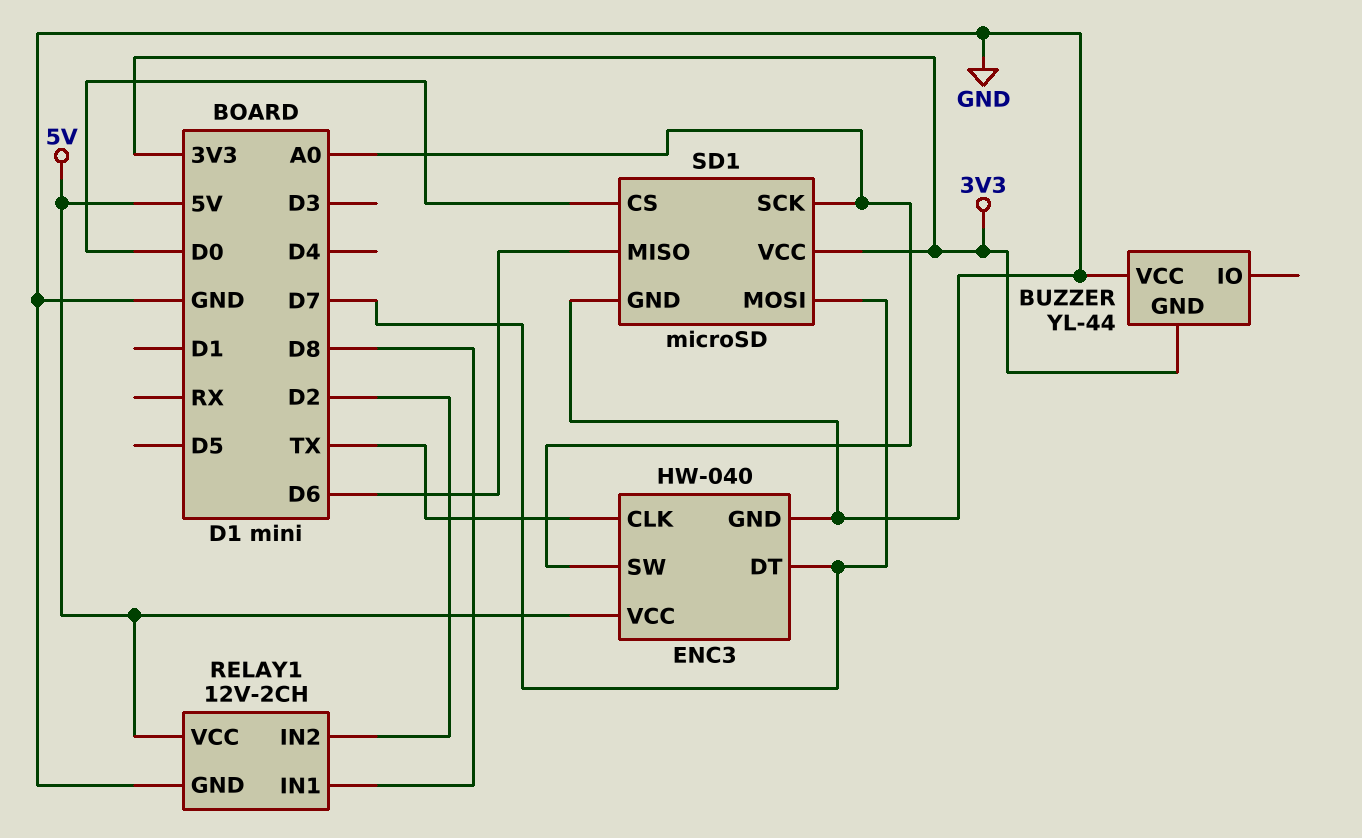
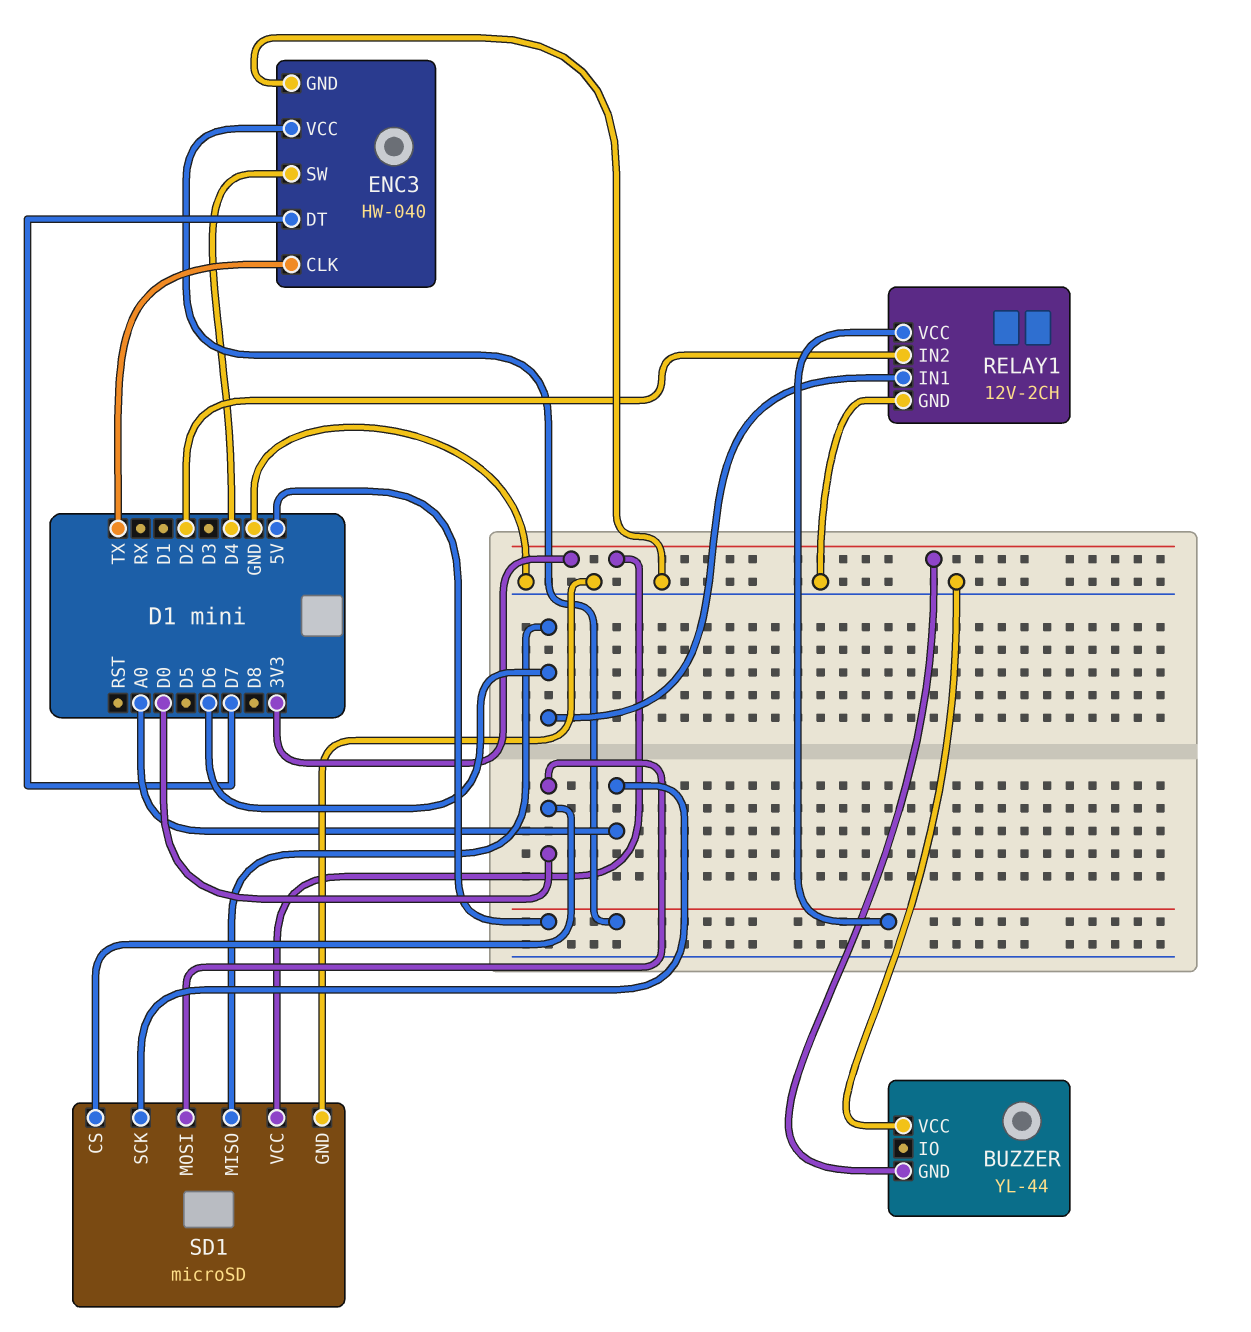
ENC3 pin SW: A0 -> D4
RELAY1 pin IN1: D8 -> D6
SD1 pin MOSI: D7 -> D0

